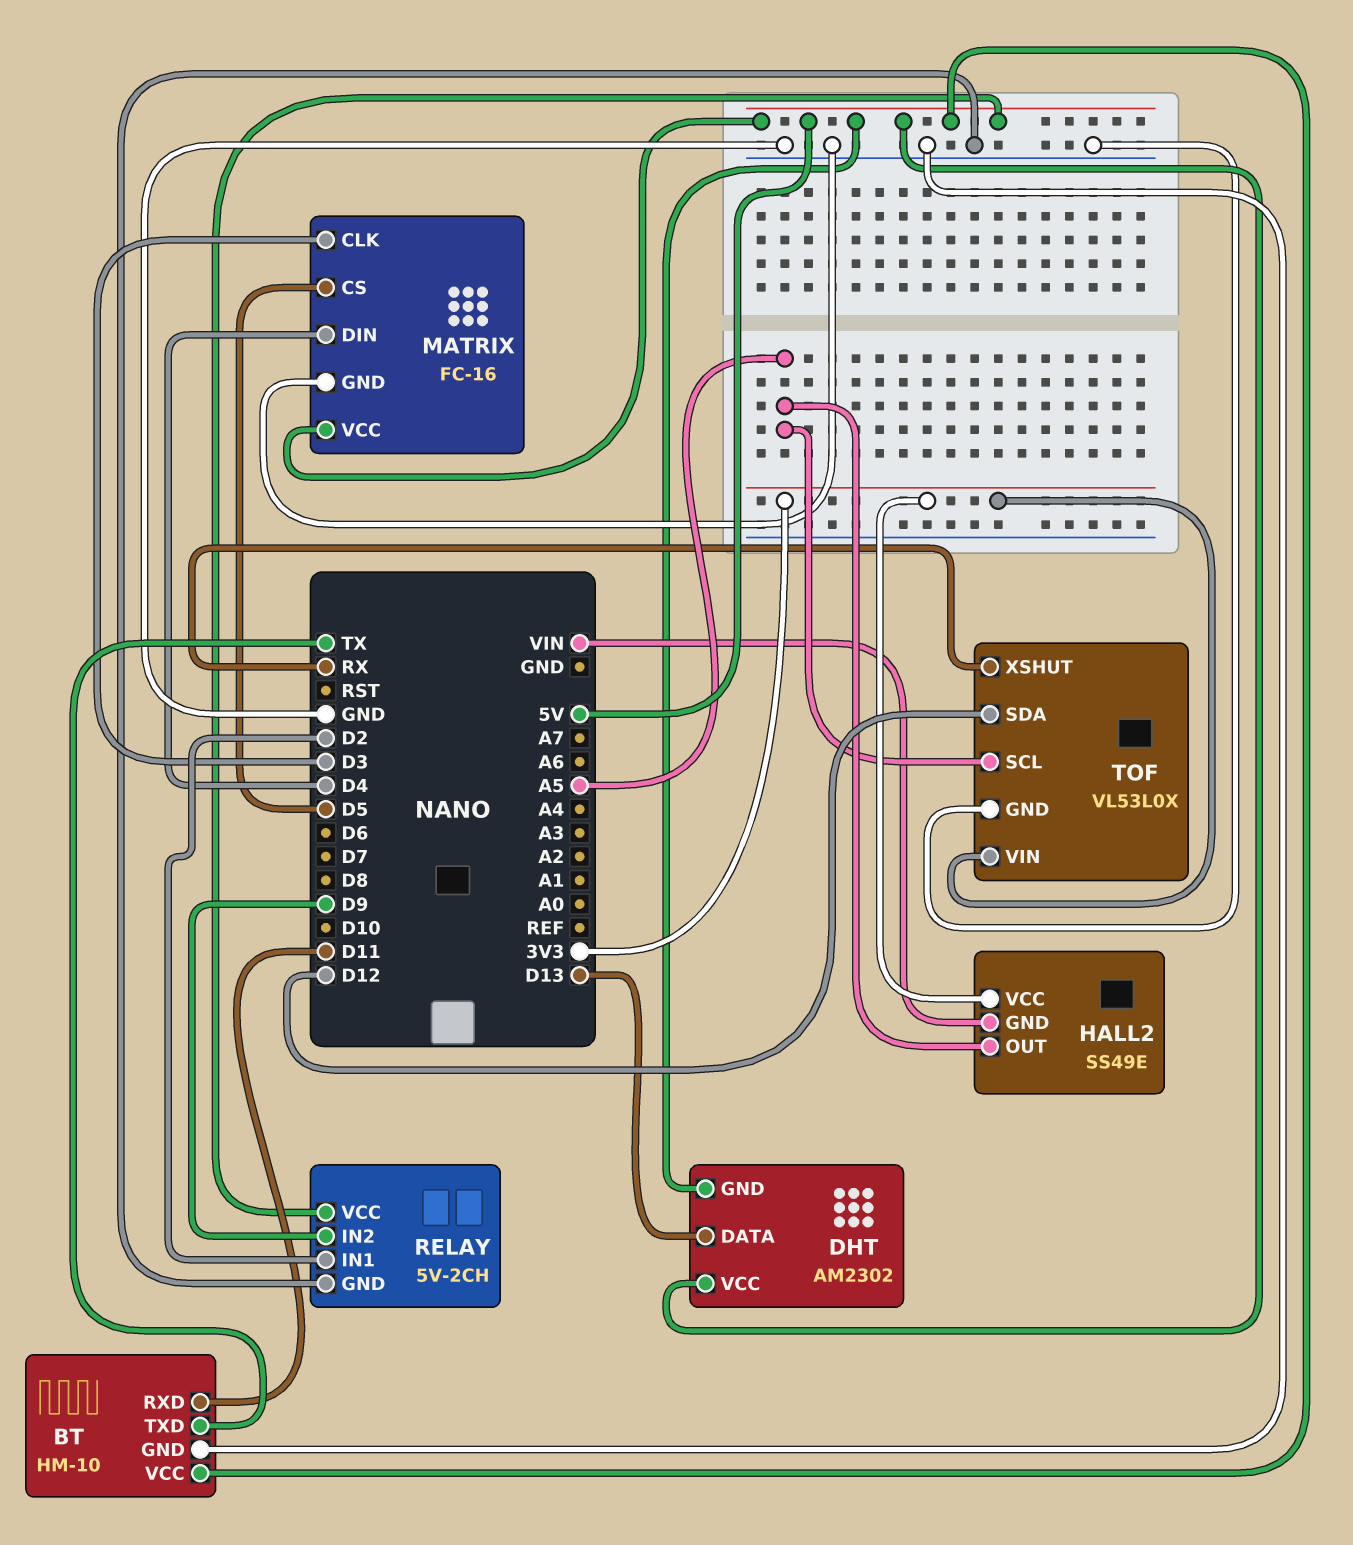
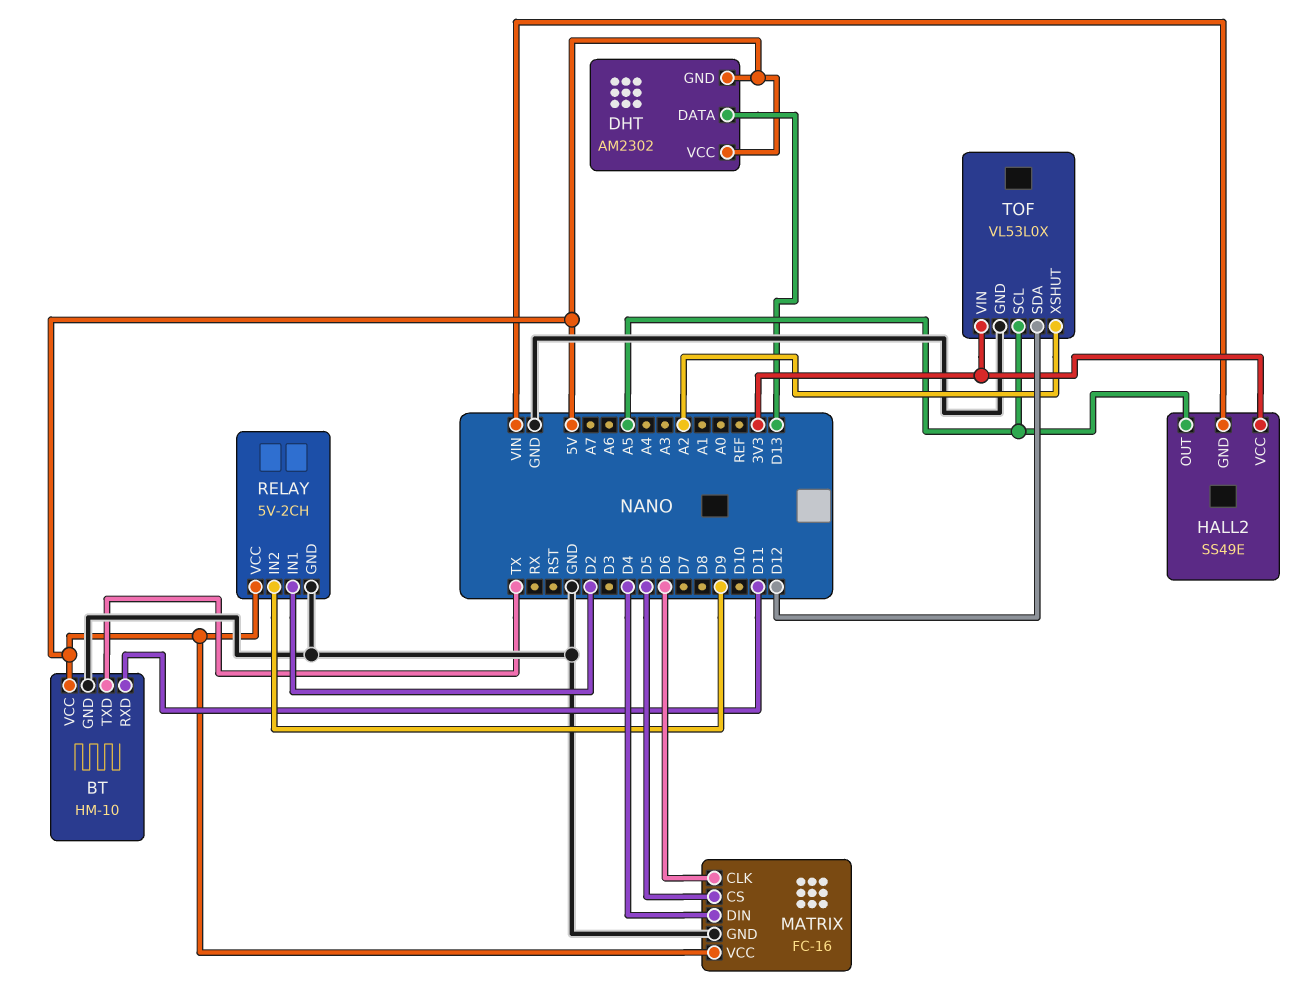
MATRIX pin CLK: D3 -> D6
TOF pin XSHUT: RX -> A2

